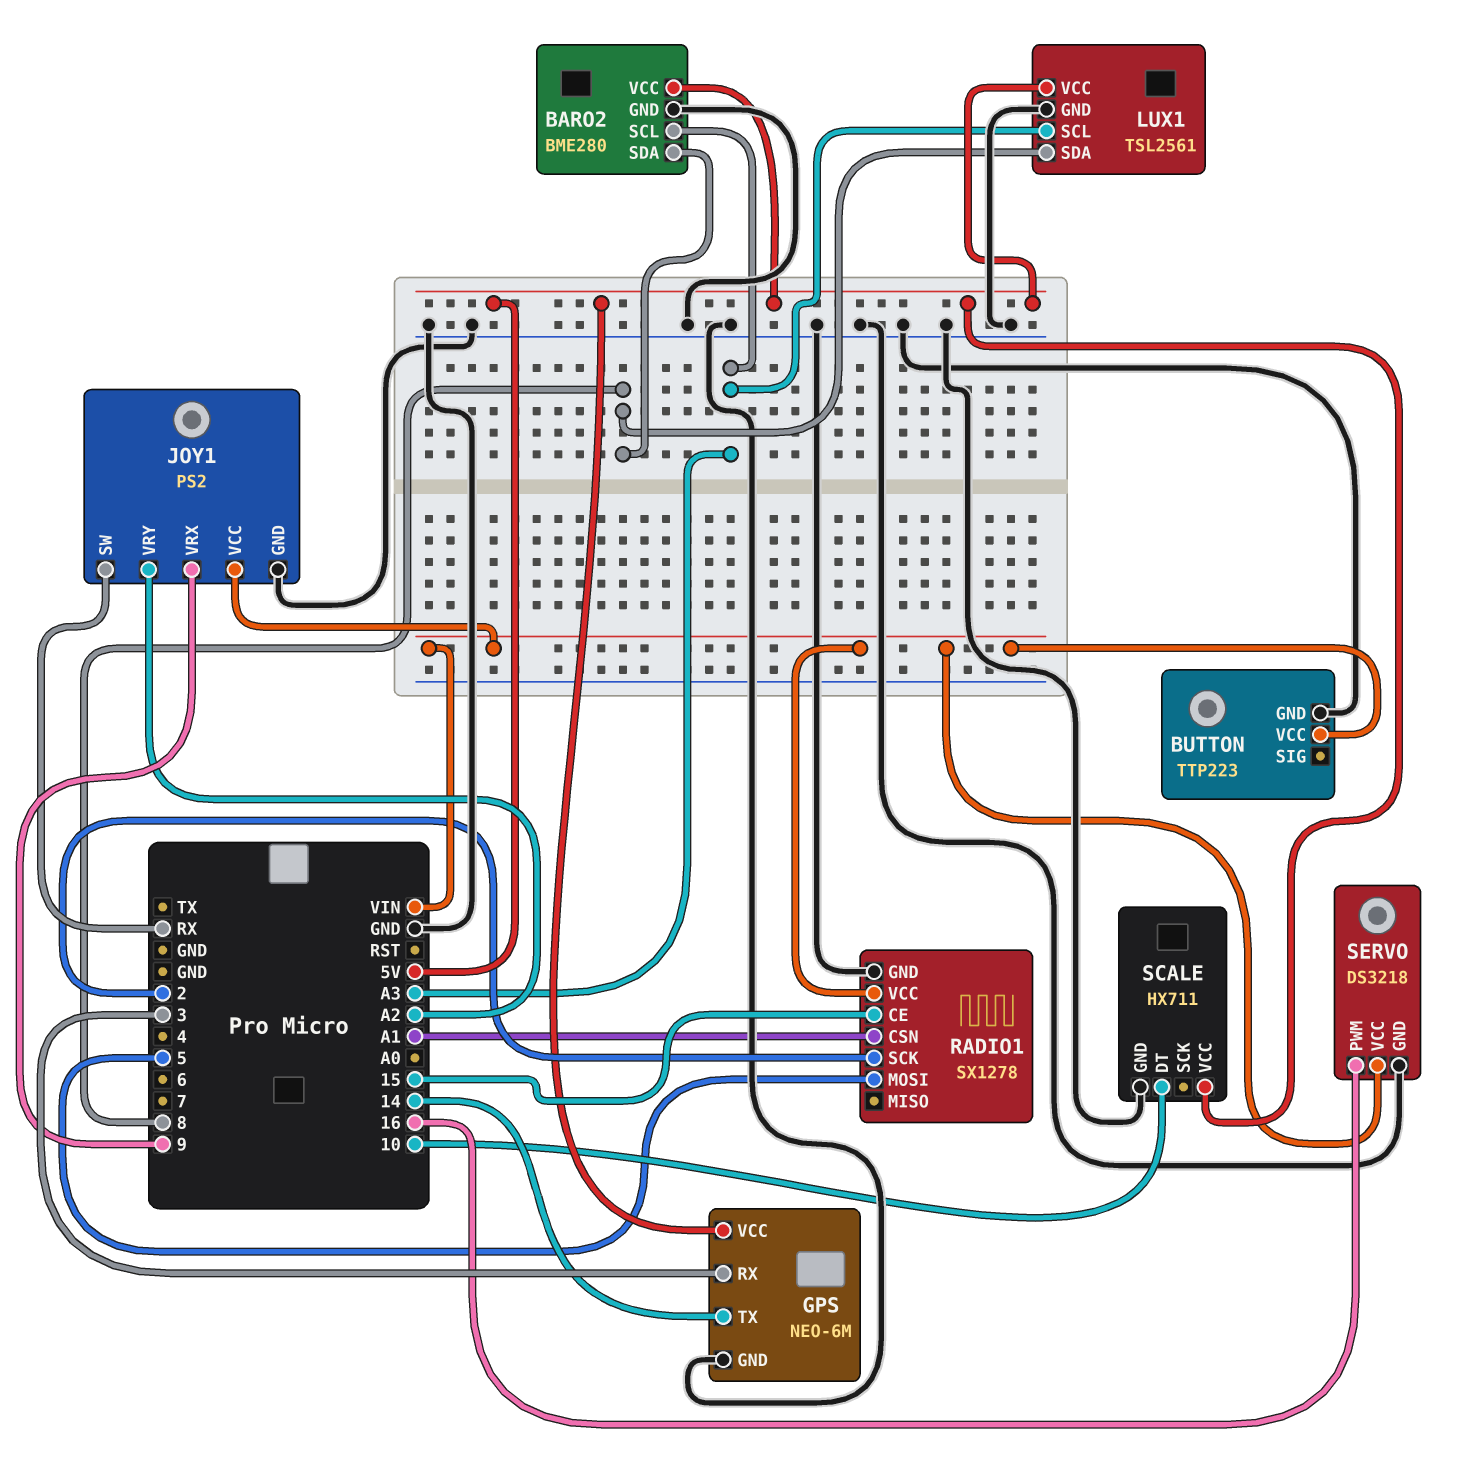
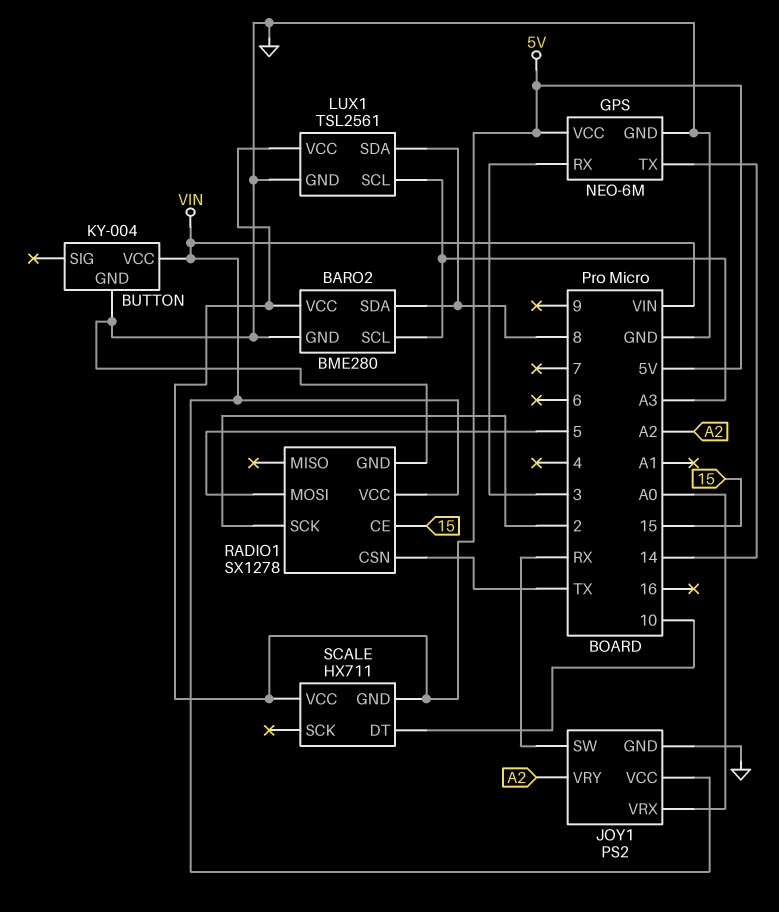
BUTTON: TTP223 -> KY-004
JOY1 pin VRX: 9 -> A0
RADIO1 pin CSN: A1 -> TX
SCALE pin GND: GND -> 5V
SERVO: DS3218 -> none
SERVO pin GND: GND -> none
SERVO pin PWM: 16 -> none
SERVO pin VCC: VIN -> none

